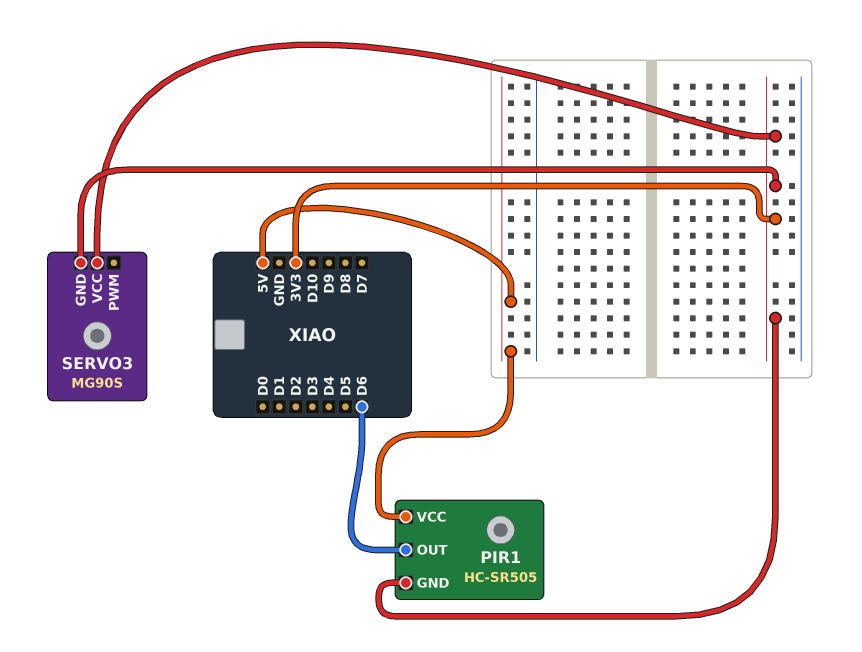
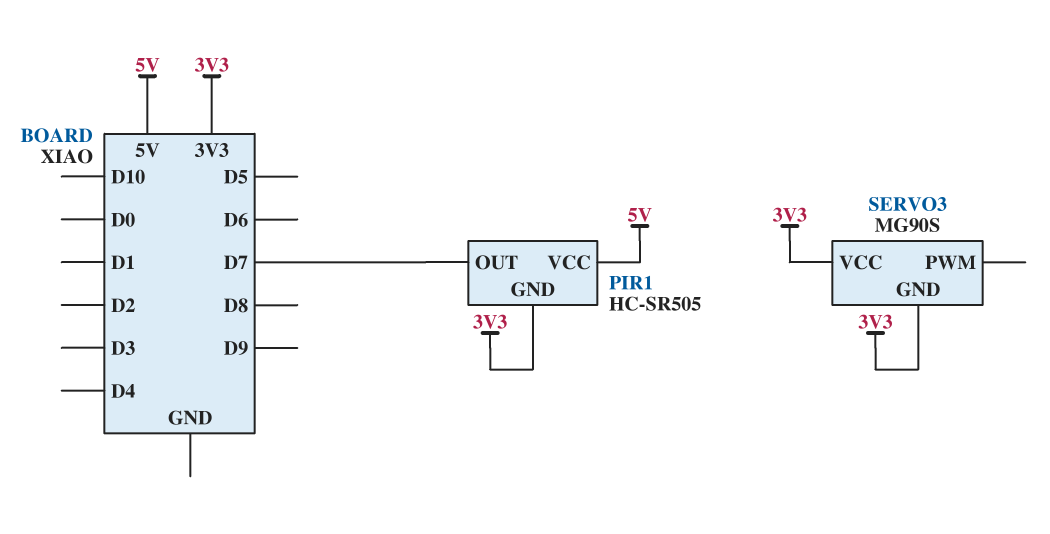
PIR1 pin OUT: D6 -> D7

